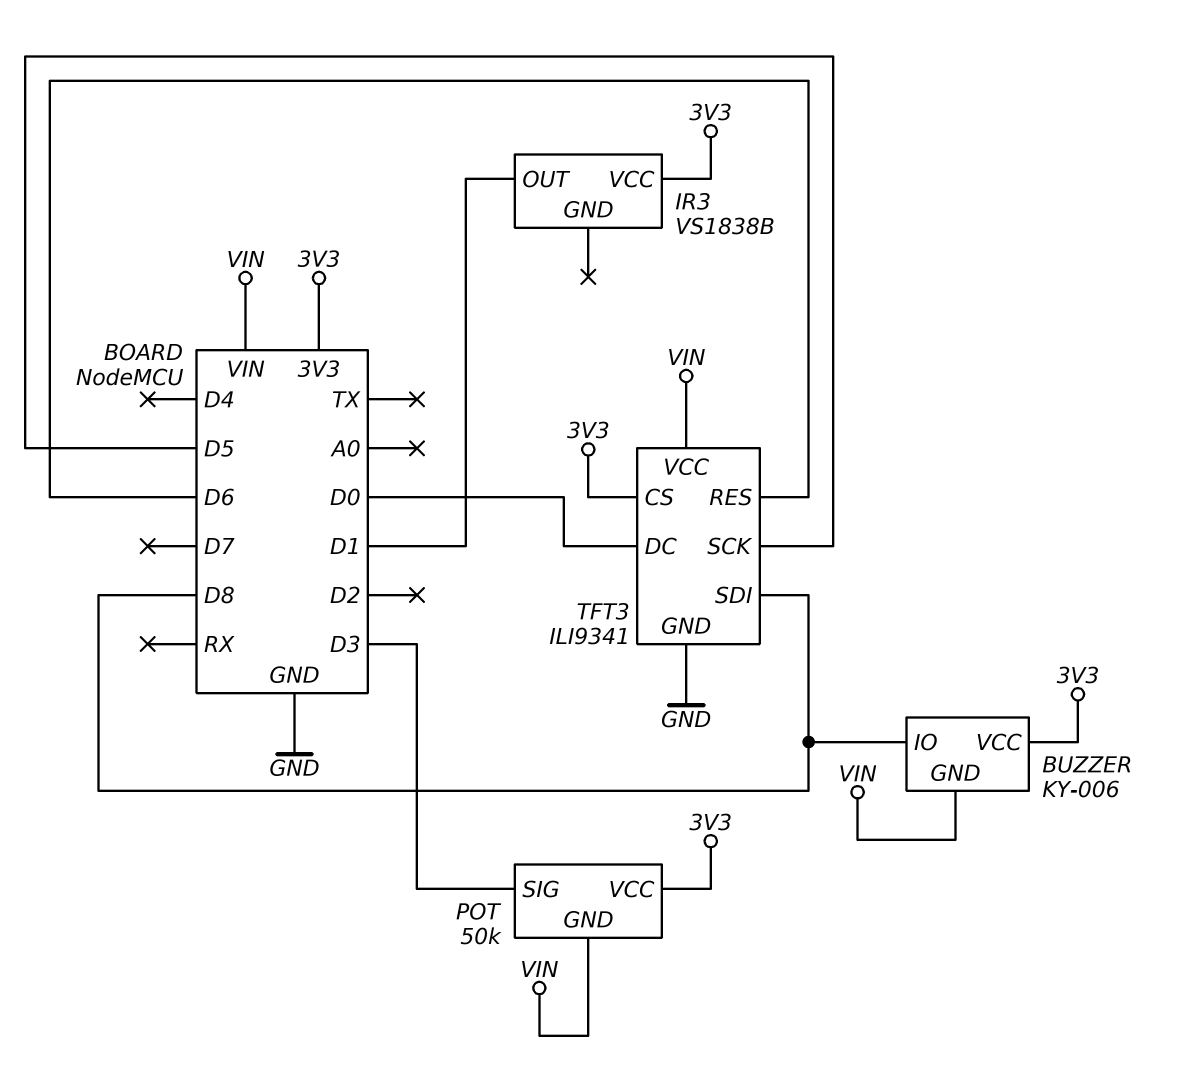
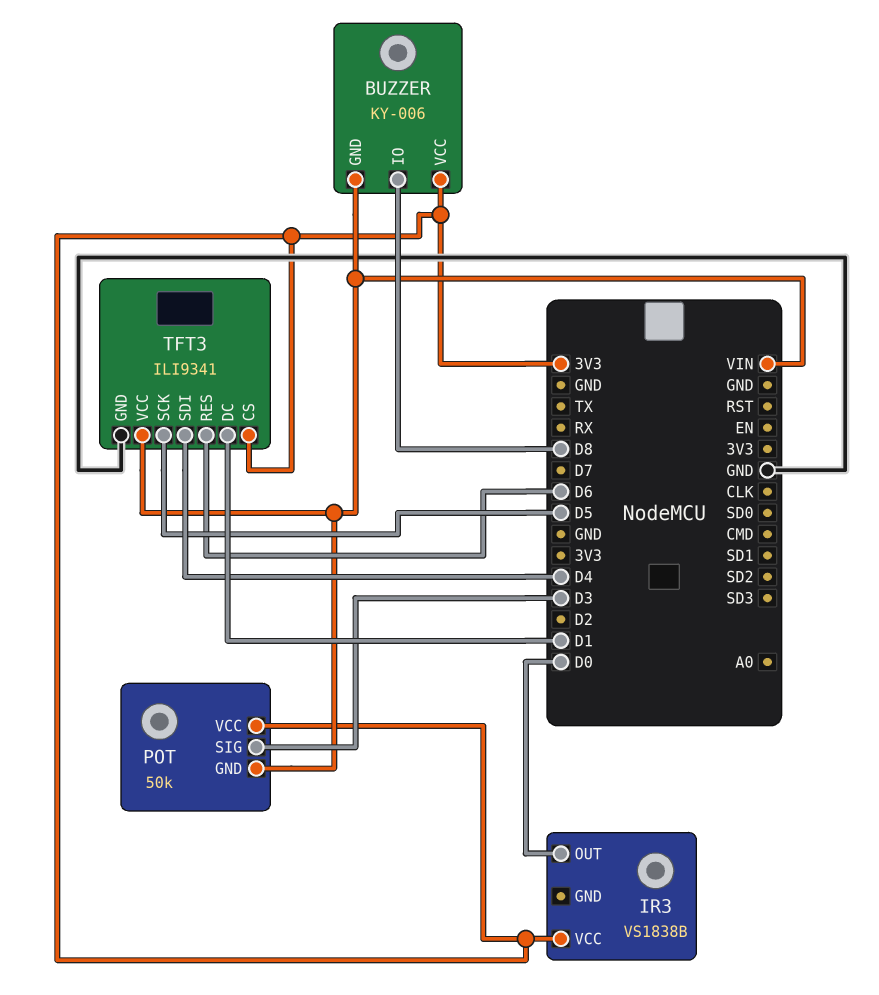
IR3 pin OUT: D1 -> D0
TFT3 pin DC: D0 -> D1
TFT3 pin SDI: D8 -> D4

